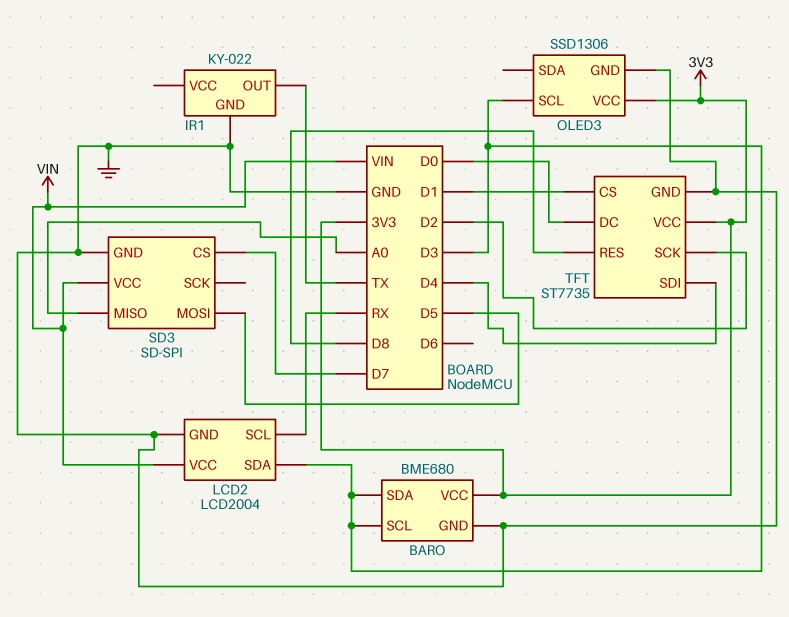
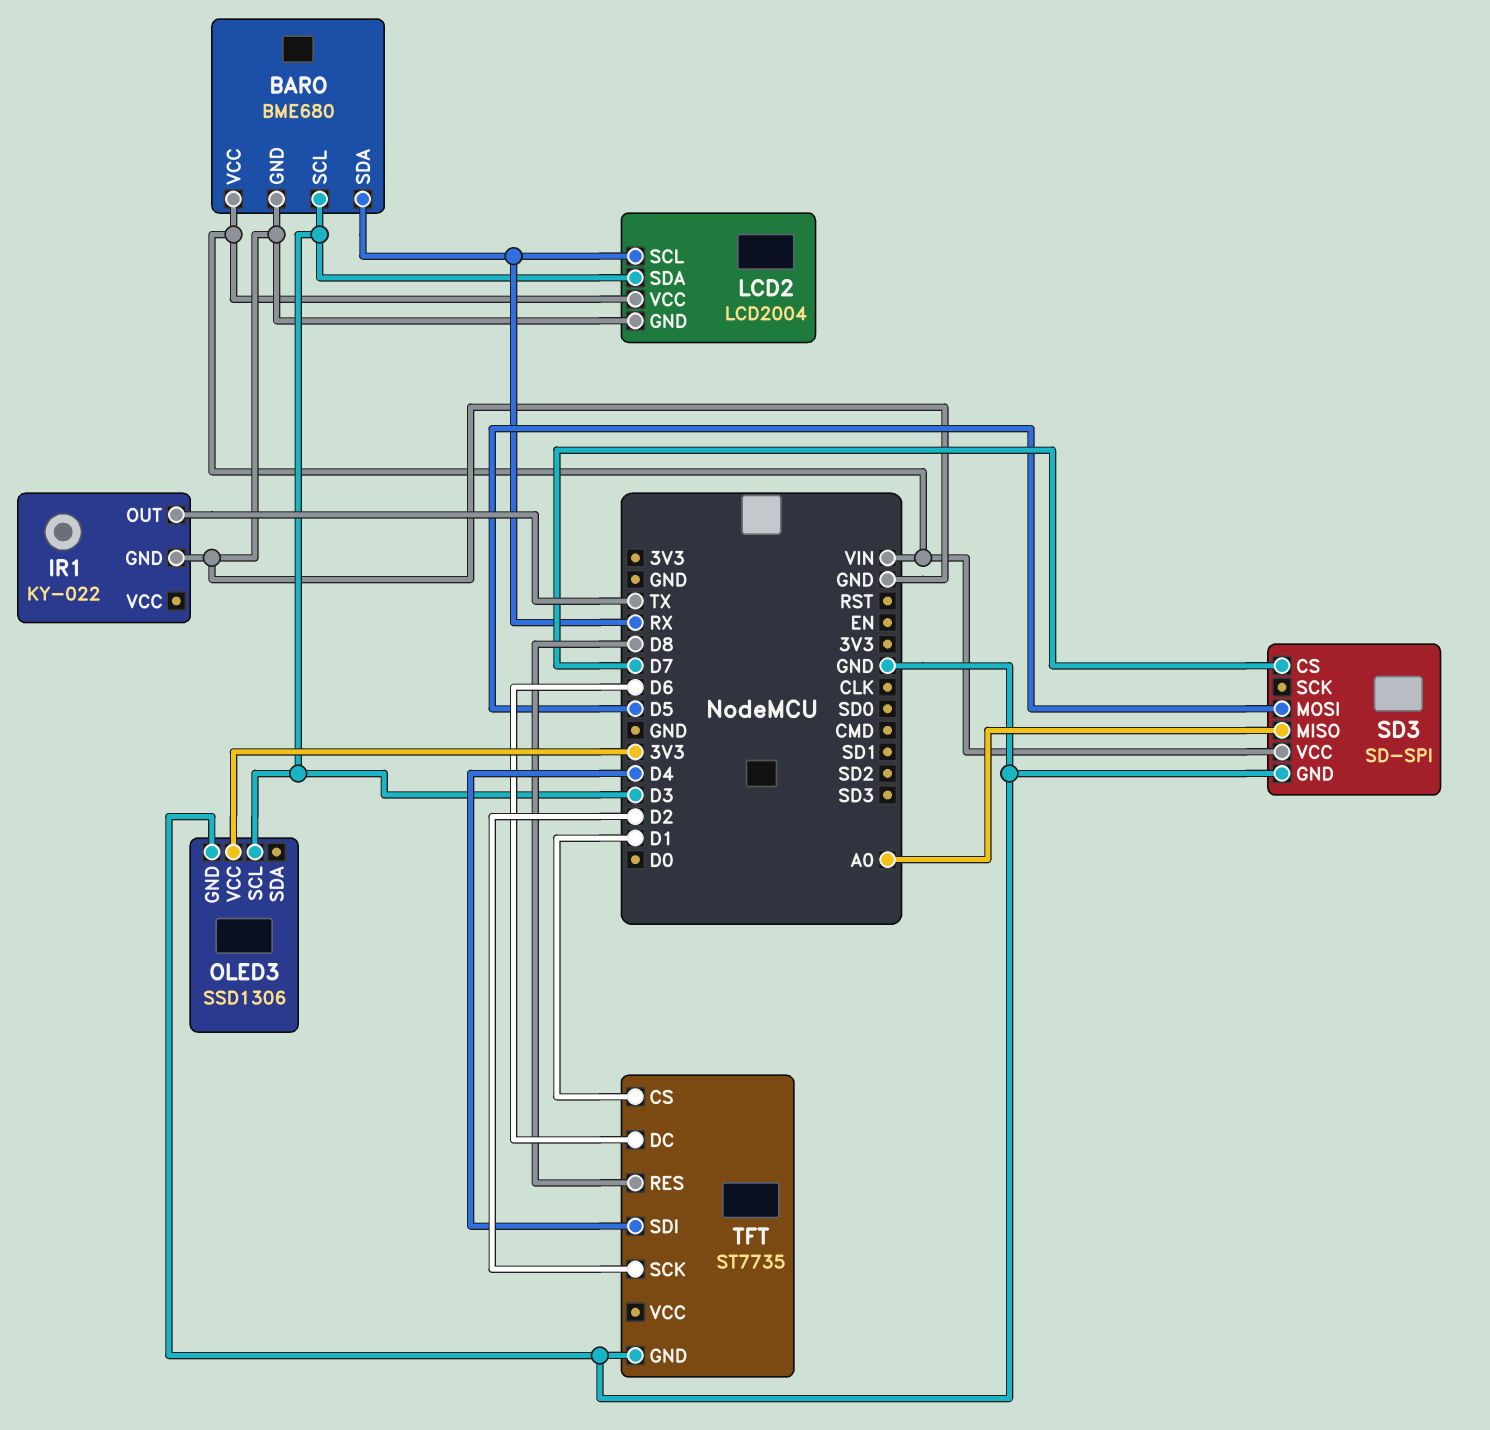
BARO pin SDA: D3 -> RX
BARO pin VCC: 3V3 -> VIN
TFT pin DC: D0 -> D6
TFT pin VCC: 3V3 -> none

